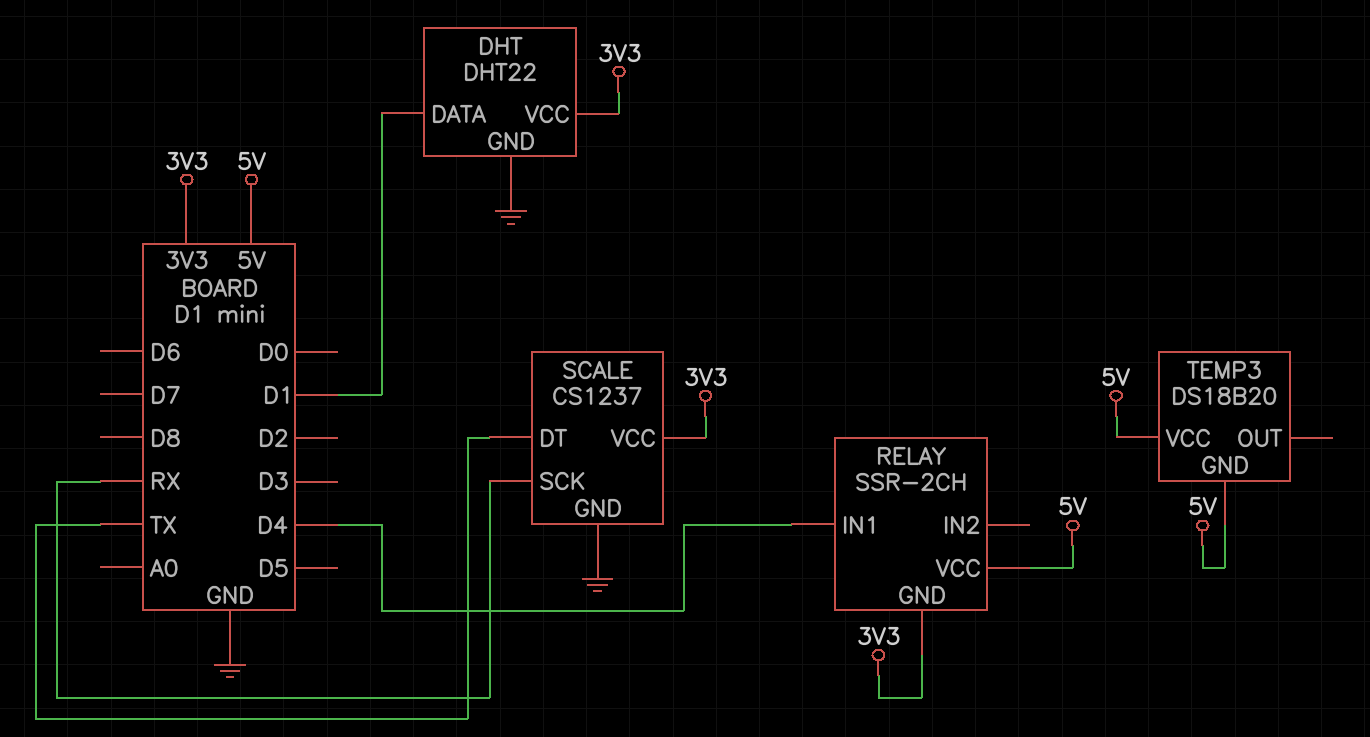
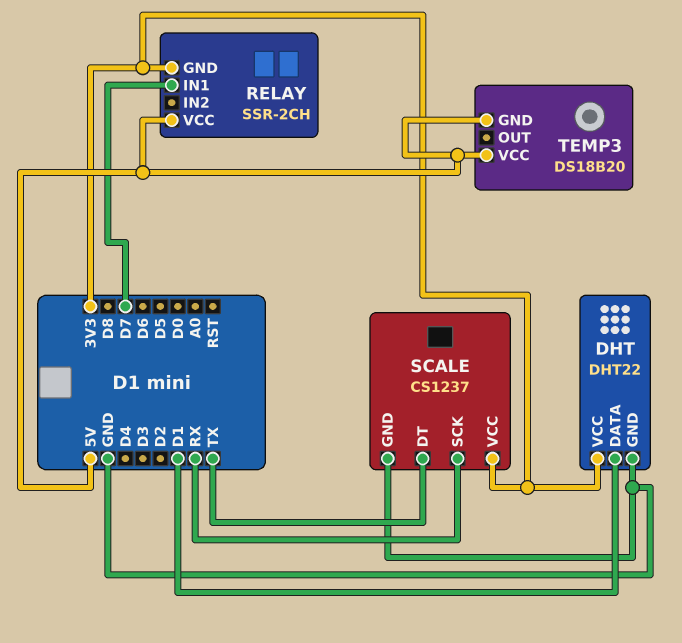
RELAY pin IN1: D4 -> D7

